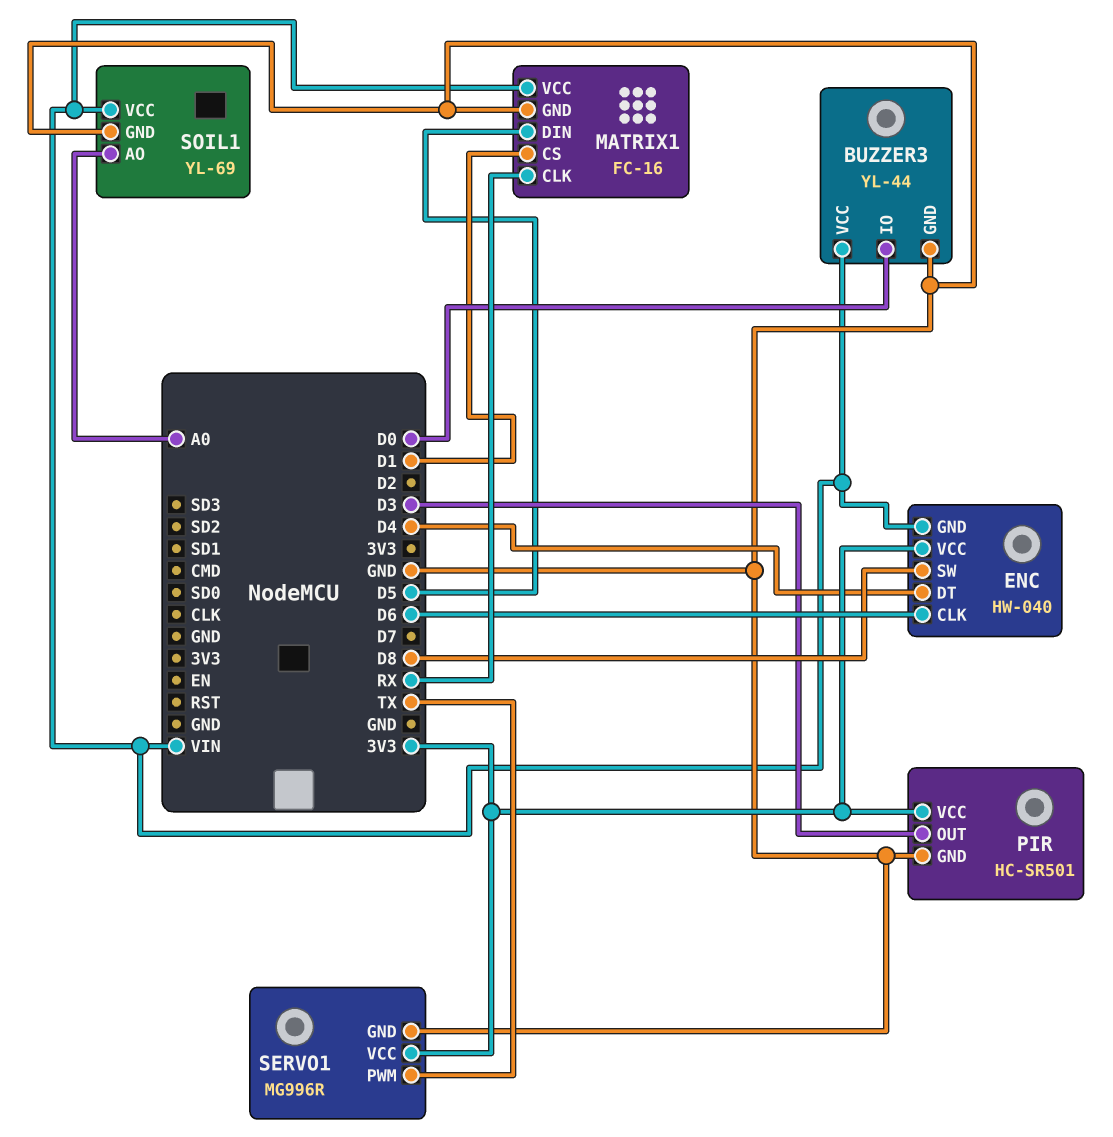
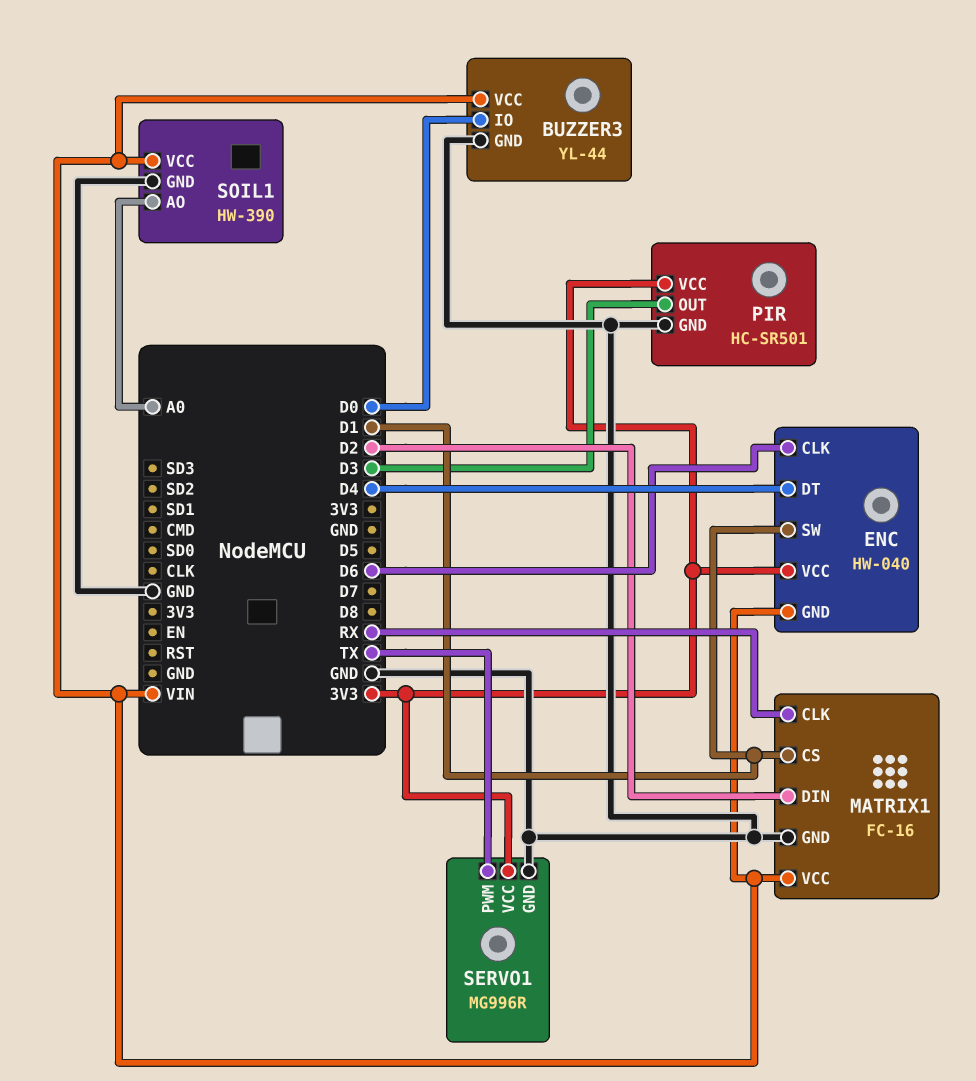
ENC pin SW: D8 -> D1
MATRIX1 pin DIN: D5 -> D2
SOIL1: YL-69 -> HW-390

